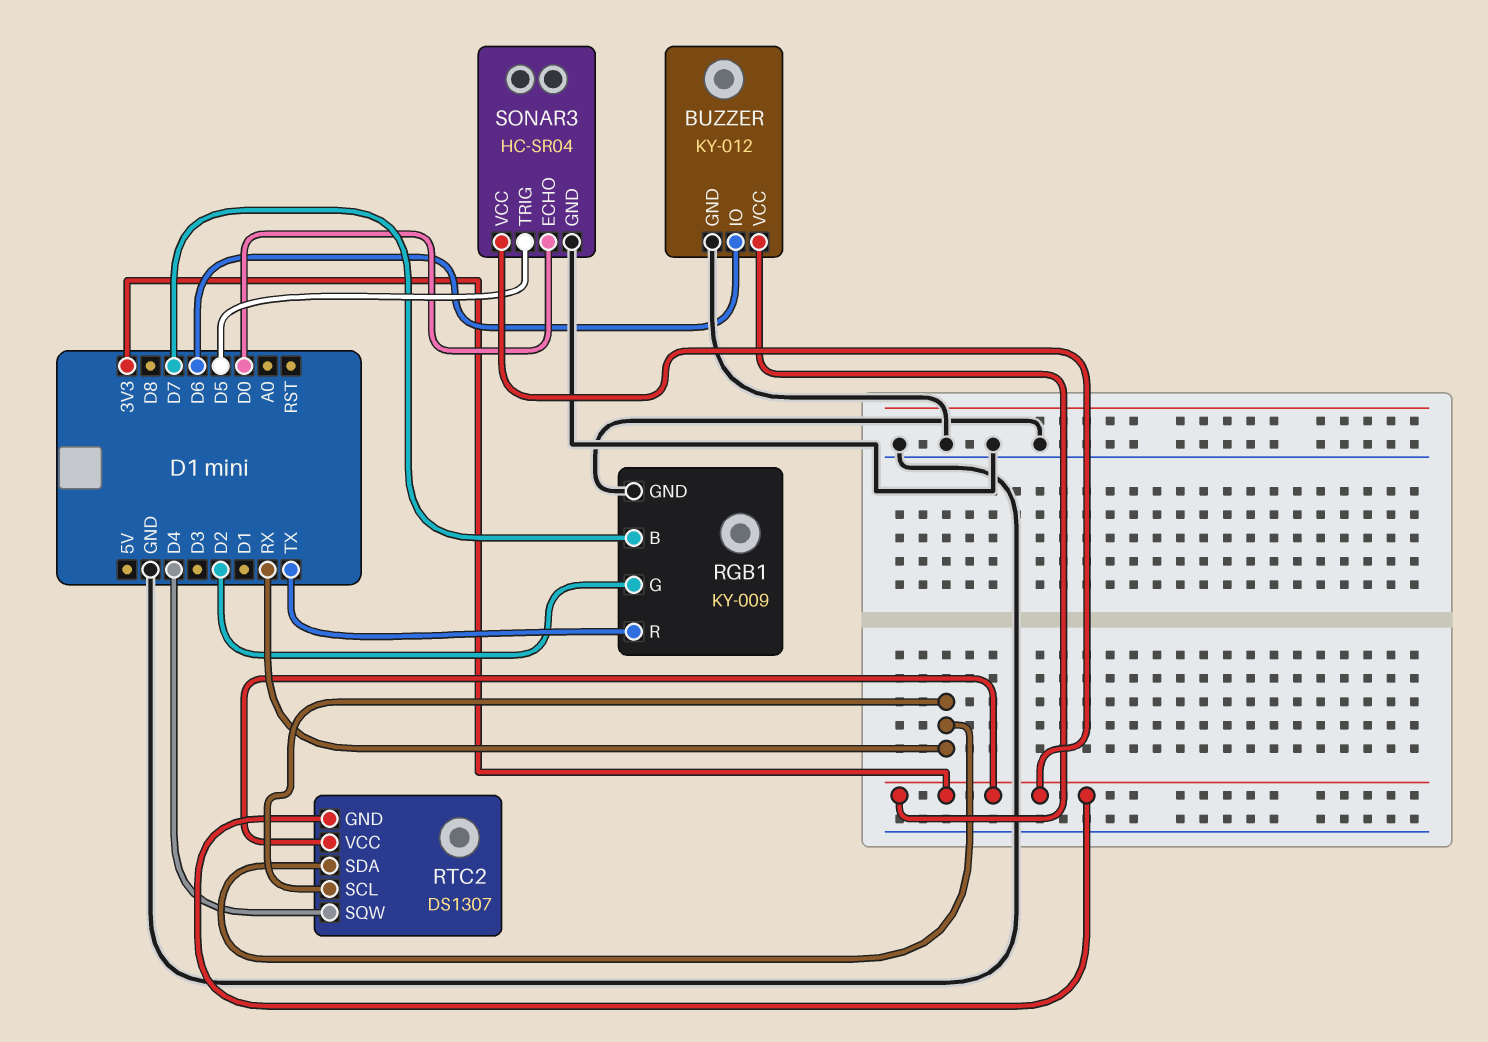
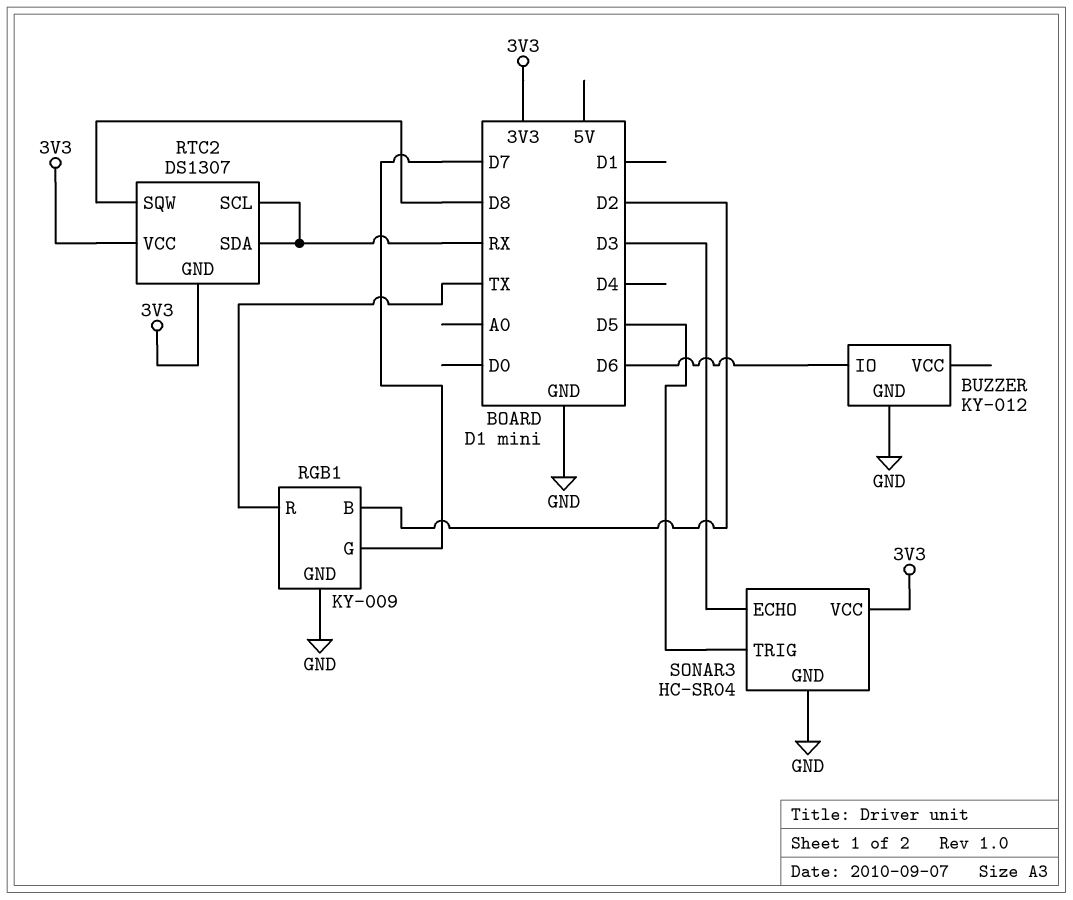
BUZZER pin VCC: 3V3 -> none
RGB1 pin B: D7 -> D2
RGB1 pin G: D2 -> D7
RTC2 pin SQW: D4 -> D8
SONAR3 pin ECHO: D0 -> D3

